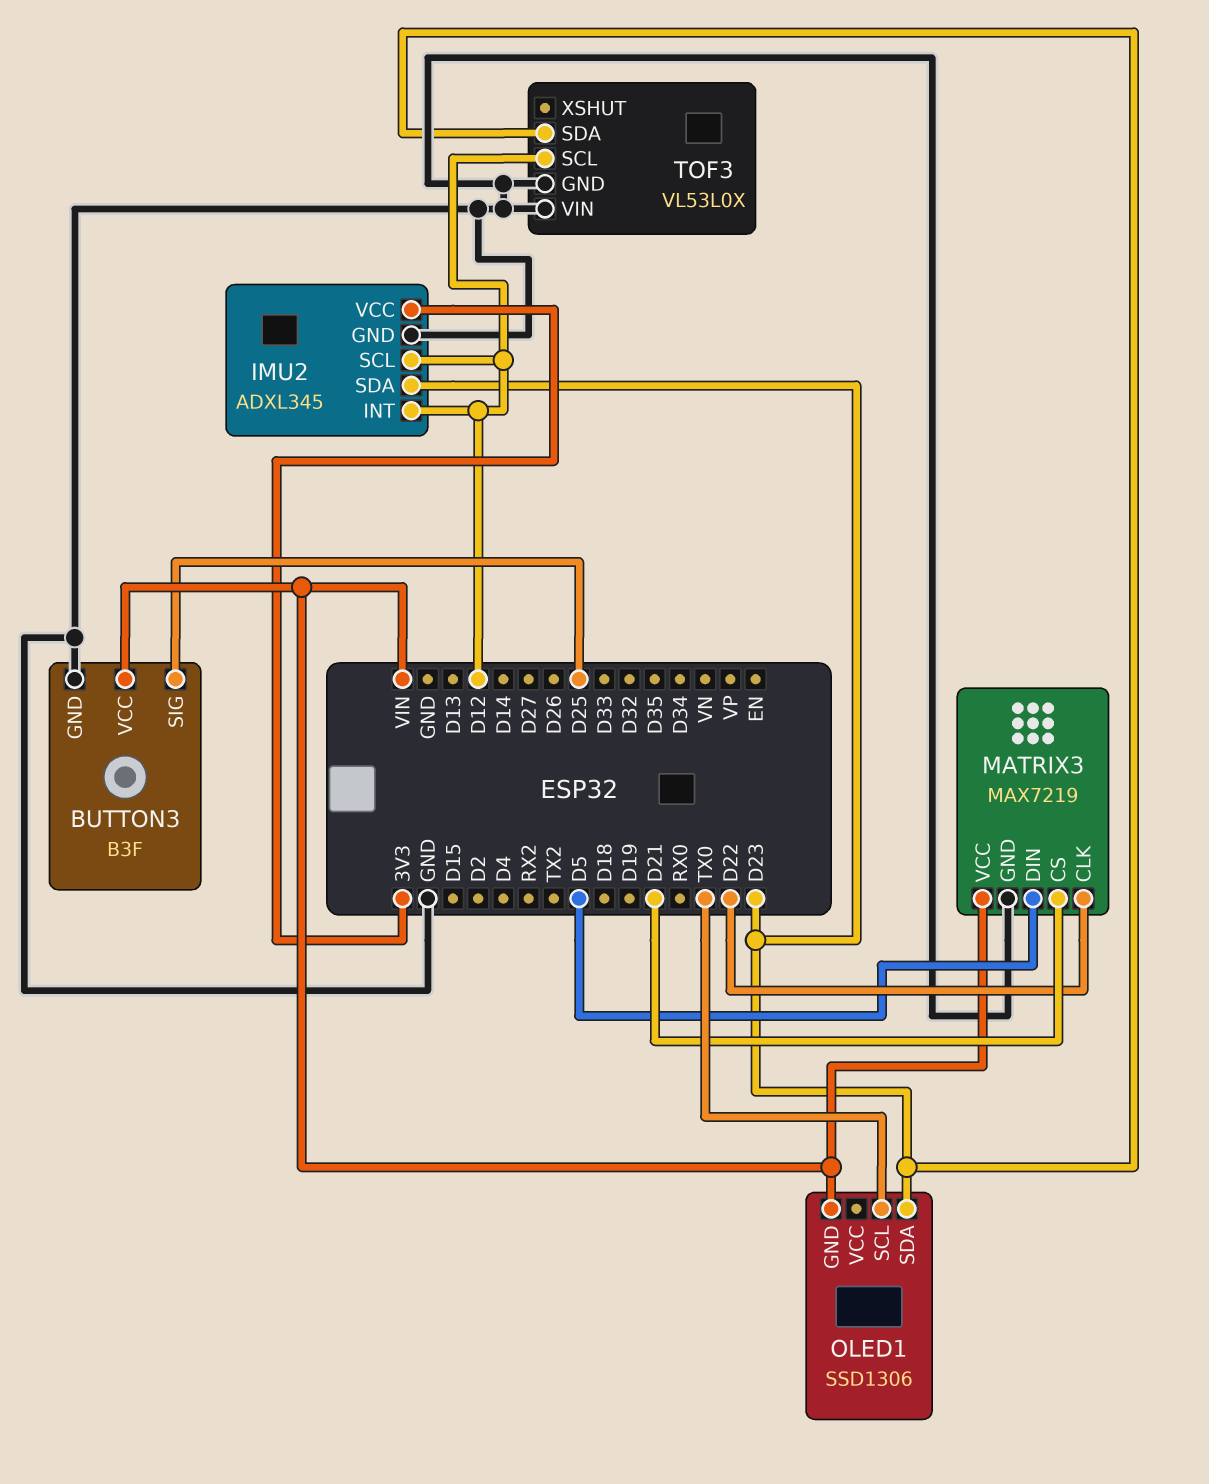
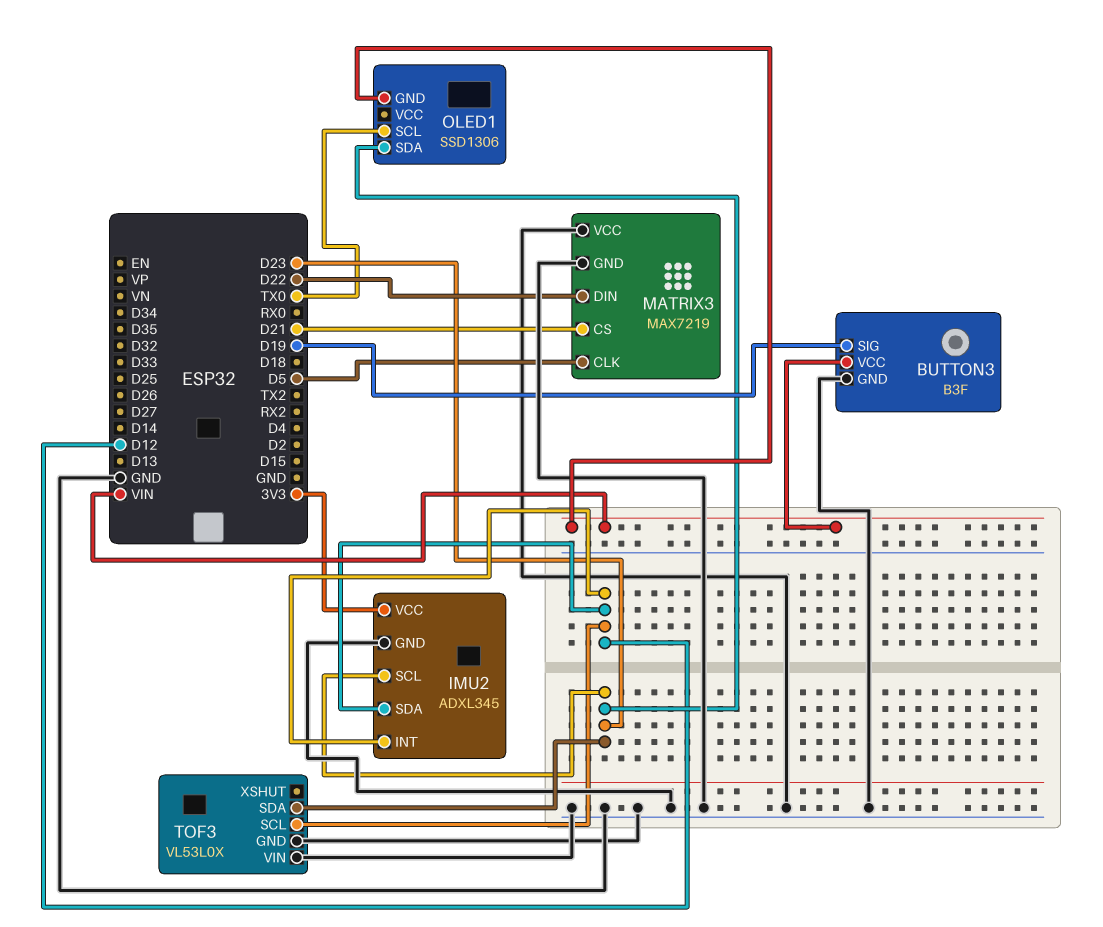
BUTTON3 pin SIG: D25 -> D19
IMU2 pin SCL: D12 -> D23
IMU2 pin SDA: D23 -> D12
MATRIX3 pin CLK: D22 -> D5
MATRIX3 pin DIN: D5 -> D22
MATRIX3 pin VCC: VIN -> GND

